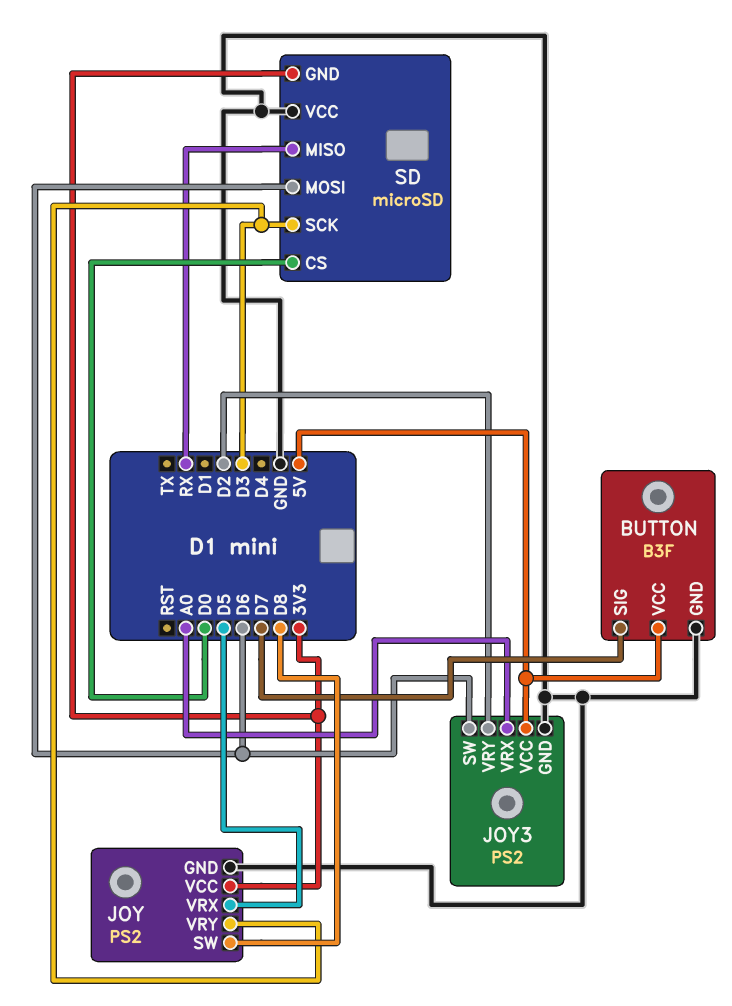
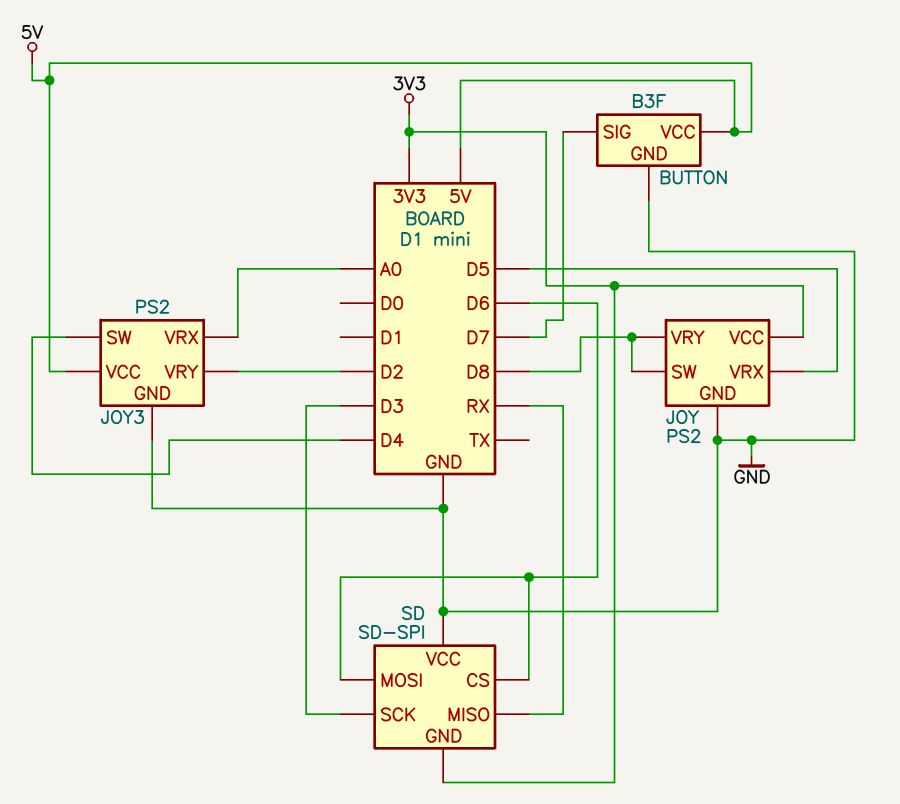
JOY pin VRY: D3 -> D8
JOY3 pin SW: D6 -> D4
SD: microSD -> SD-SPI
SD pin CS: D0 -> D6

